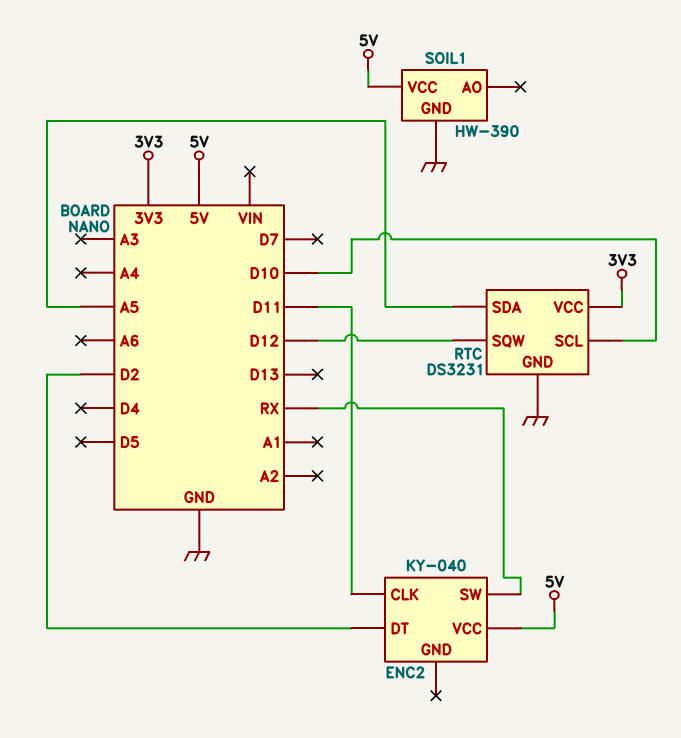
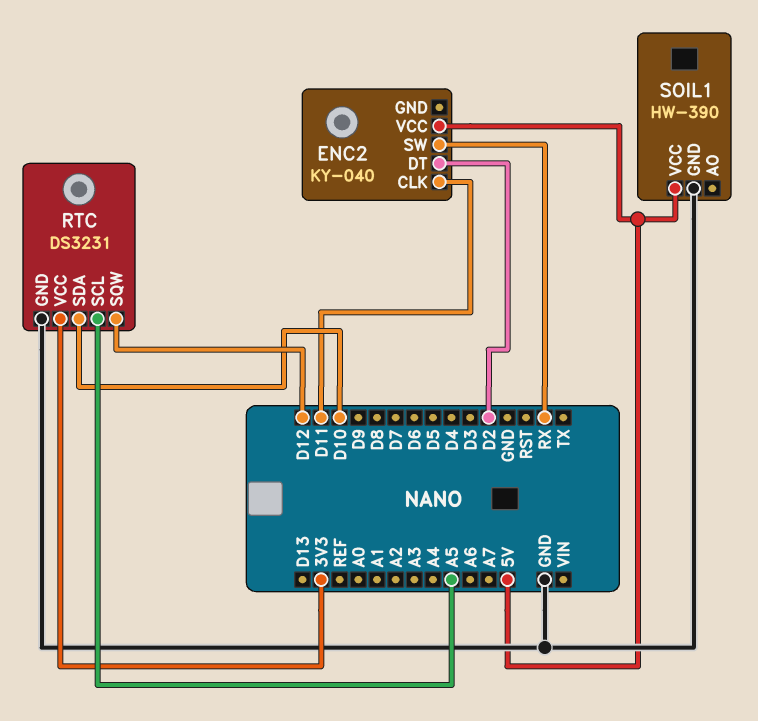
RTC pin SCL: D10 -> A5
RTC pin SDA: A5 -> D10

